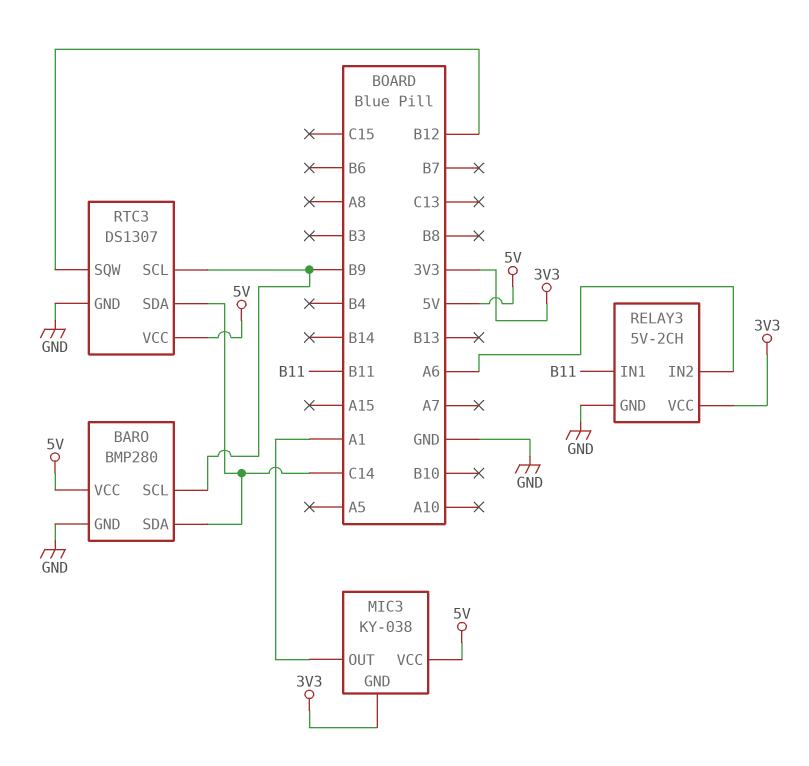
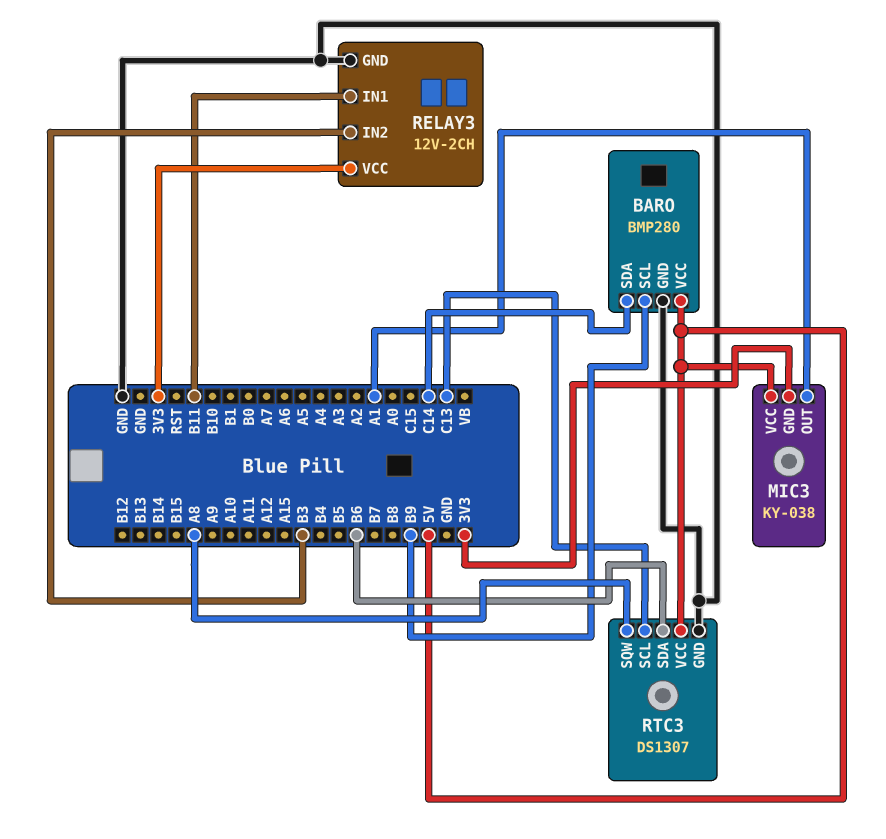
RELAY3: 5V-2CH -> 12V-2CH
RELAY3 pin IN2: A6 -> B3
RTC3 pin SCL: B9 -> C13
RTC3 pin SDA: C14 -> B6
RTC3 pin SQW: B12 -> A8

